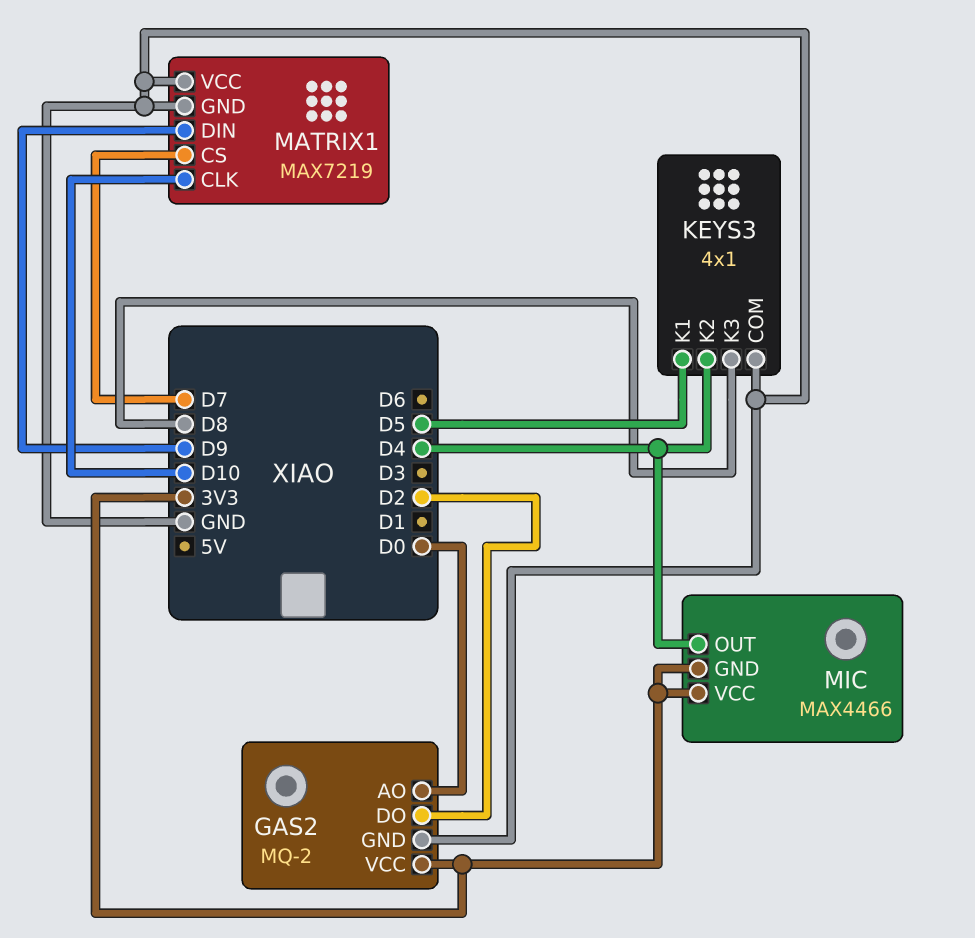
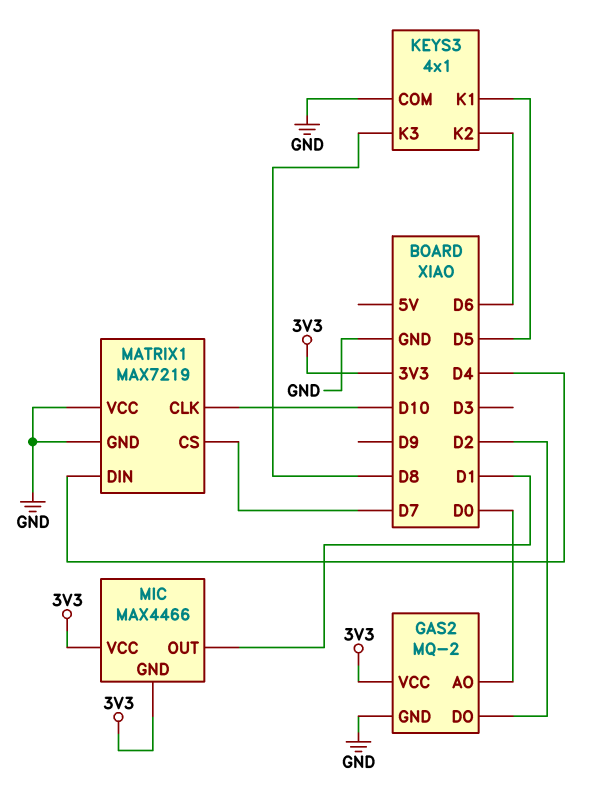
KEYS3 pin K2: D4 -> D6
MATRIX1 pin DIN: D9 -> D4
MIC pin OUT: D4 -> D1

